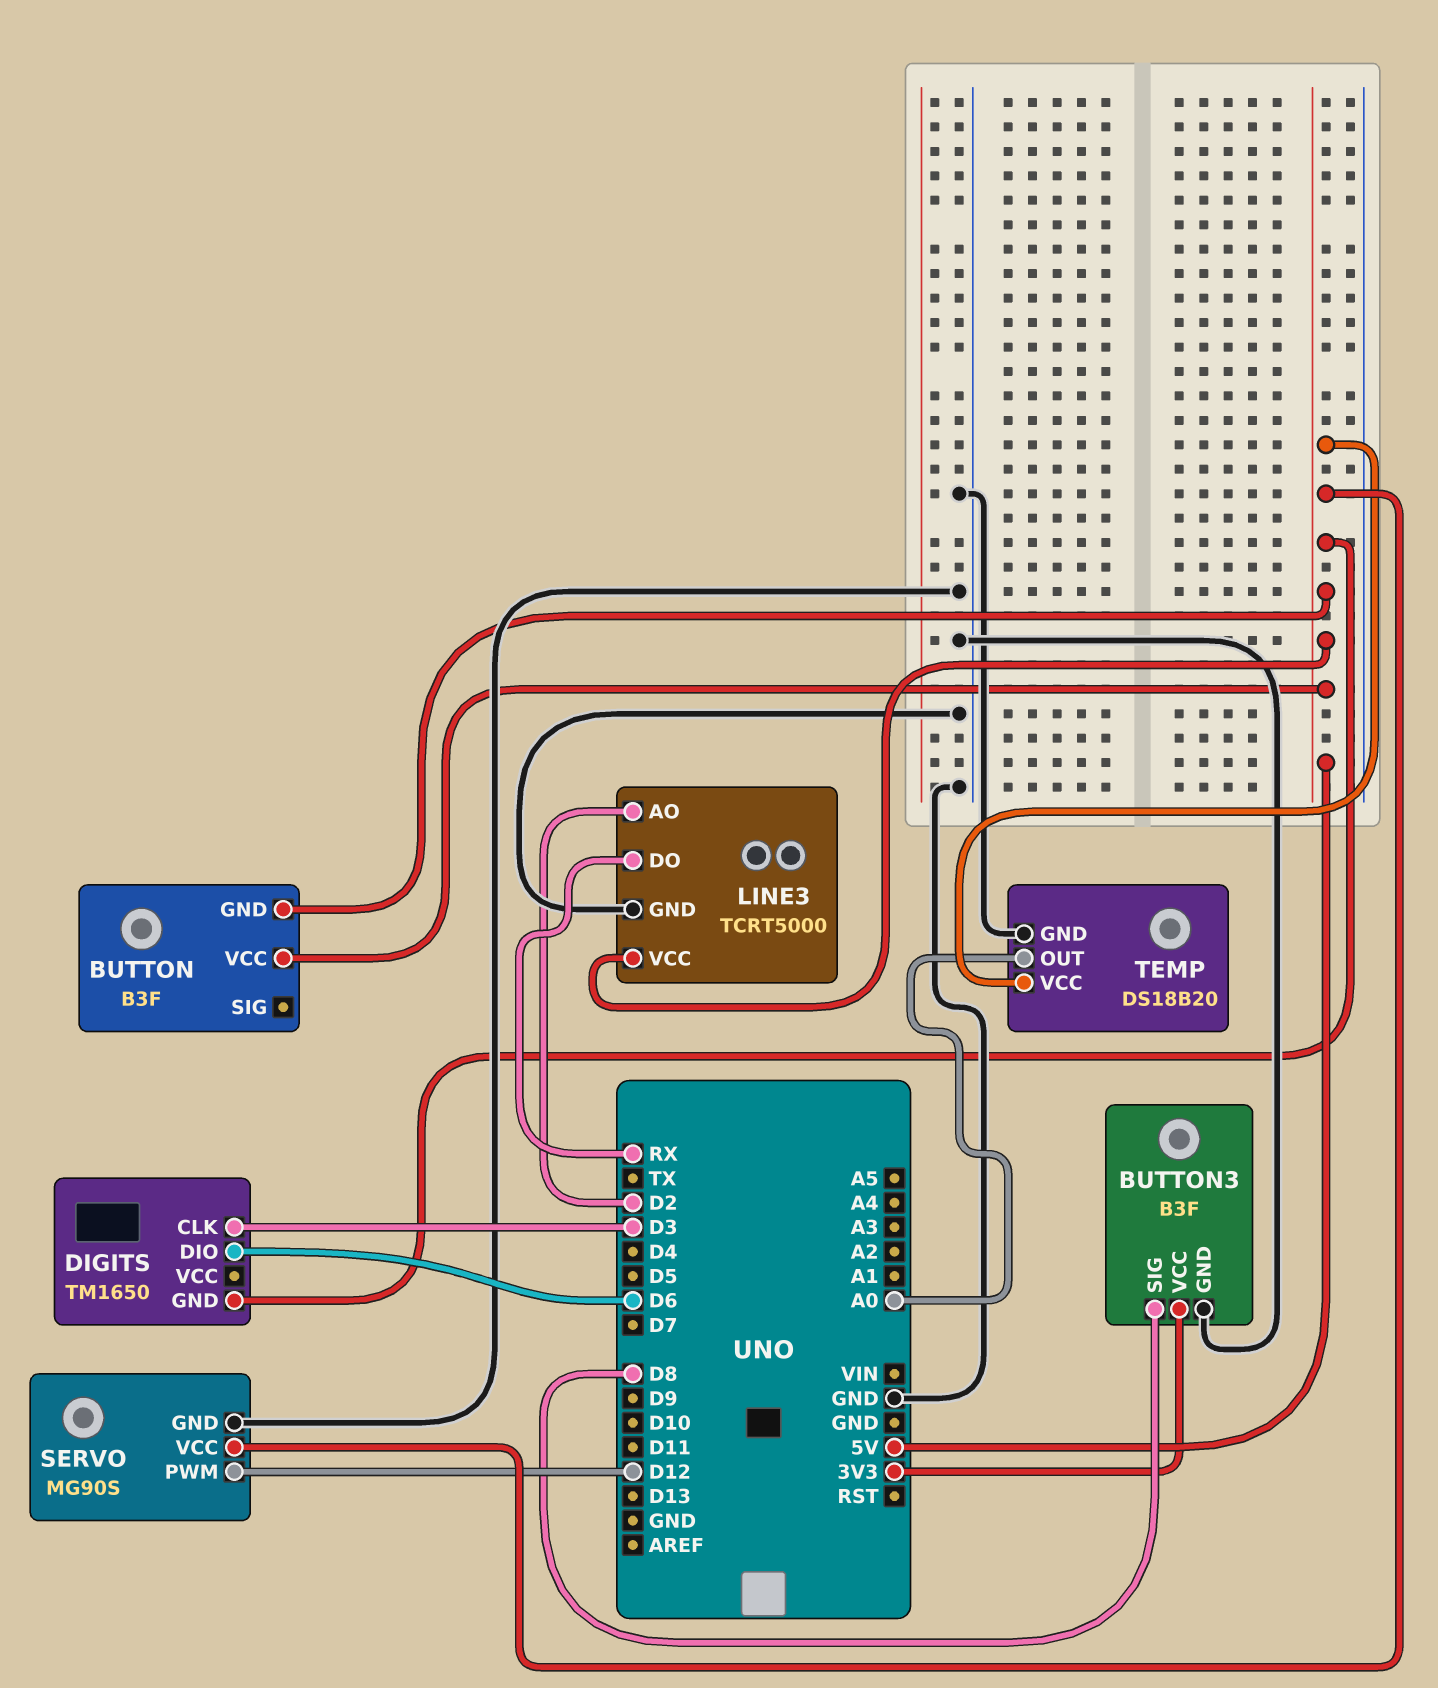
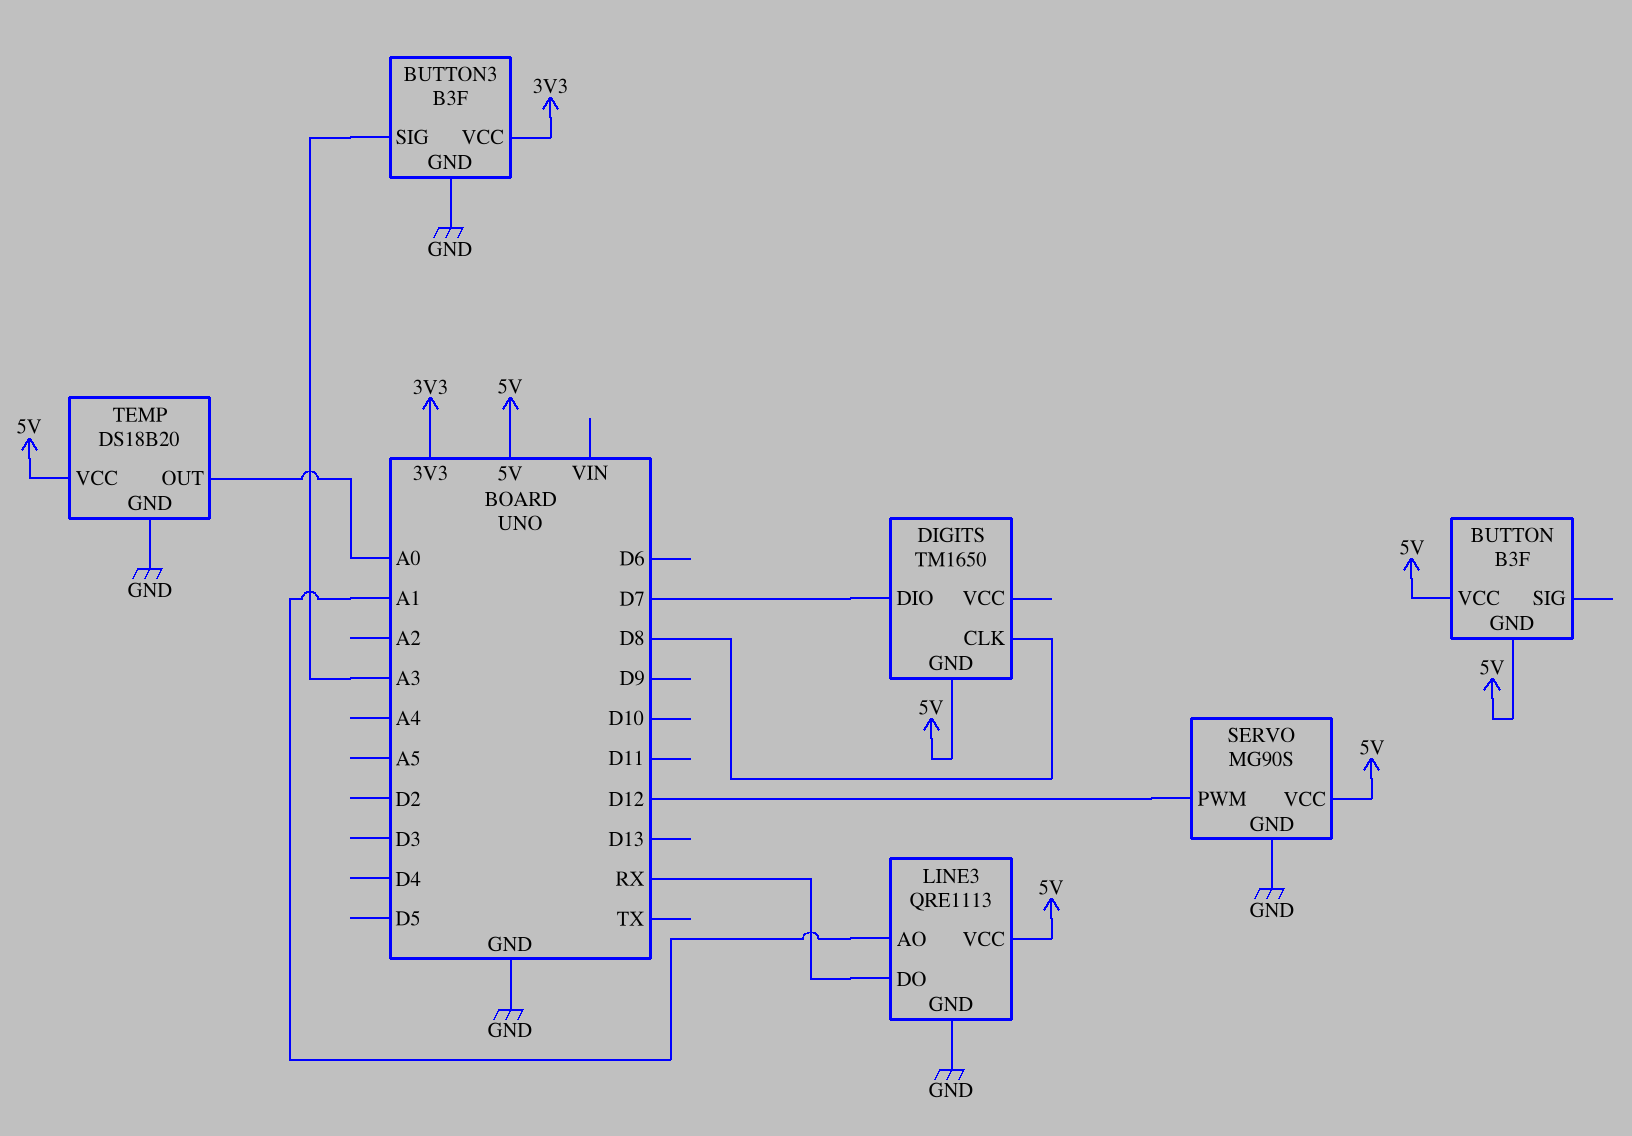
BUTTON3 pin SIG: D8 -> A3
DIGITS pin CLK: D3 -> D8
DIGITS pin DIO: D6 -> D7
LINE3: TCRT5000 -> QRE1113
LINE3 pin AO: D2 -> A1

